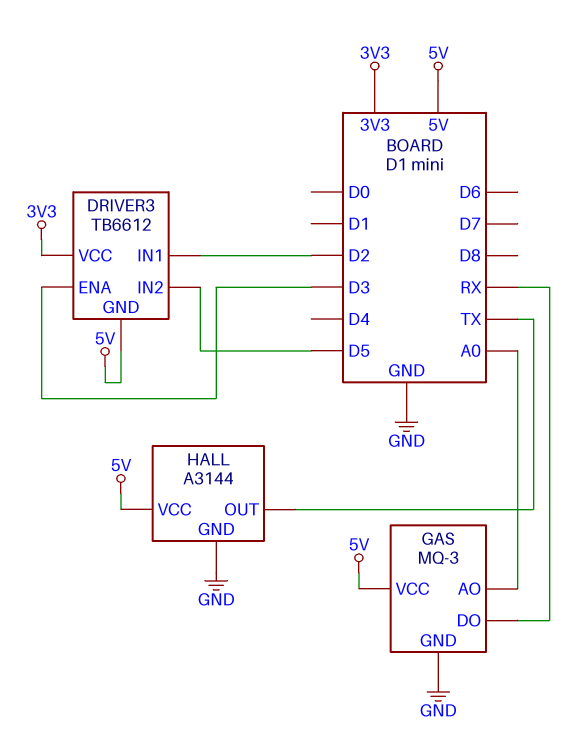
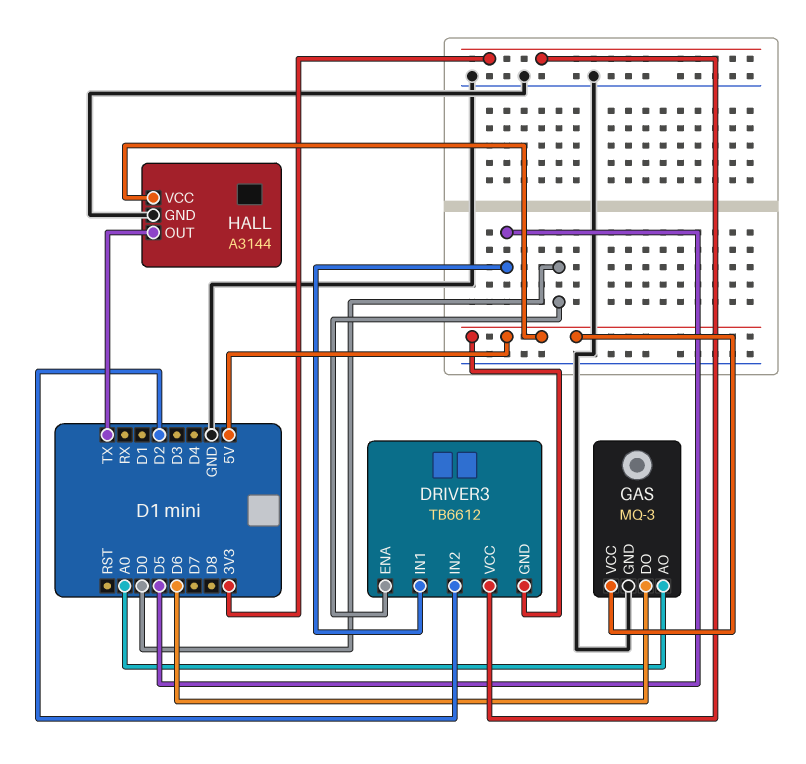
DRIVER3 pin ENA: D3 -> D0
DRIVER3 pin IN1: D2 -> D5
DRIVER3 pin IN2: D5 -> D2
GAS pin DO: RX -> D6

